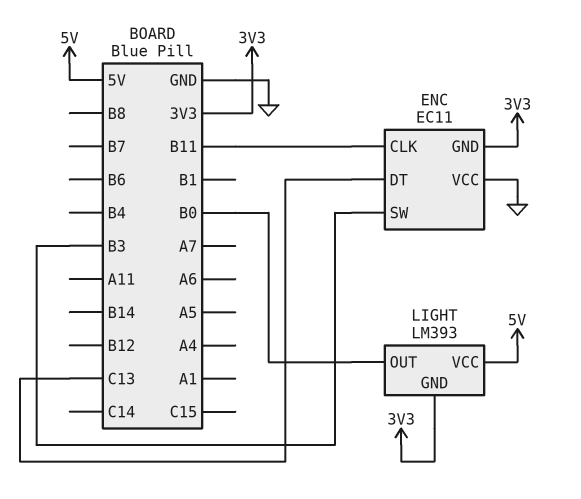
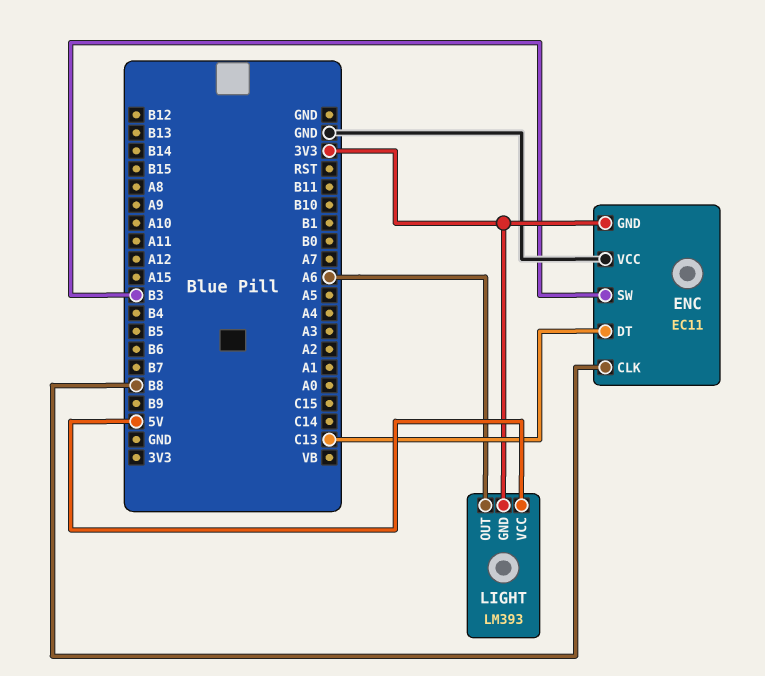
ENC pin CLK: B11 -> B8
LIGHT pin OUT: B0 -> A6

